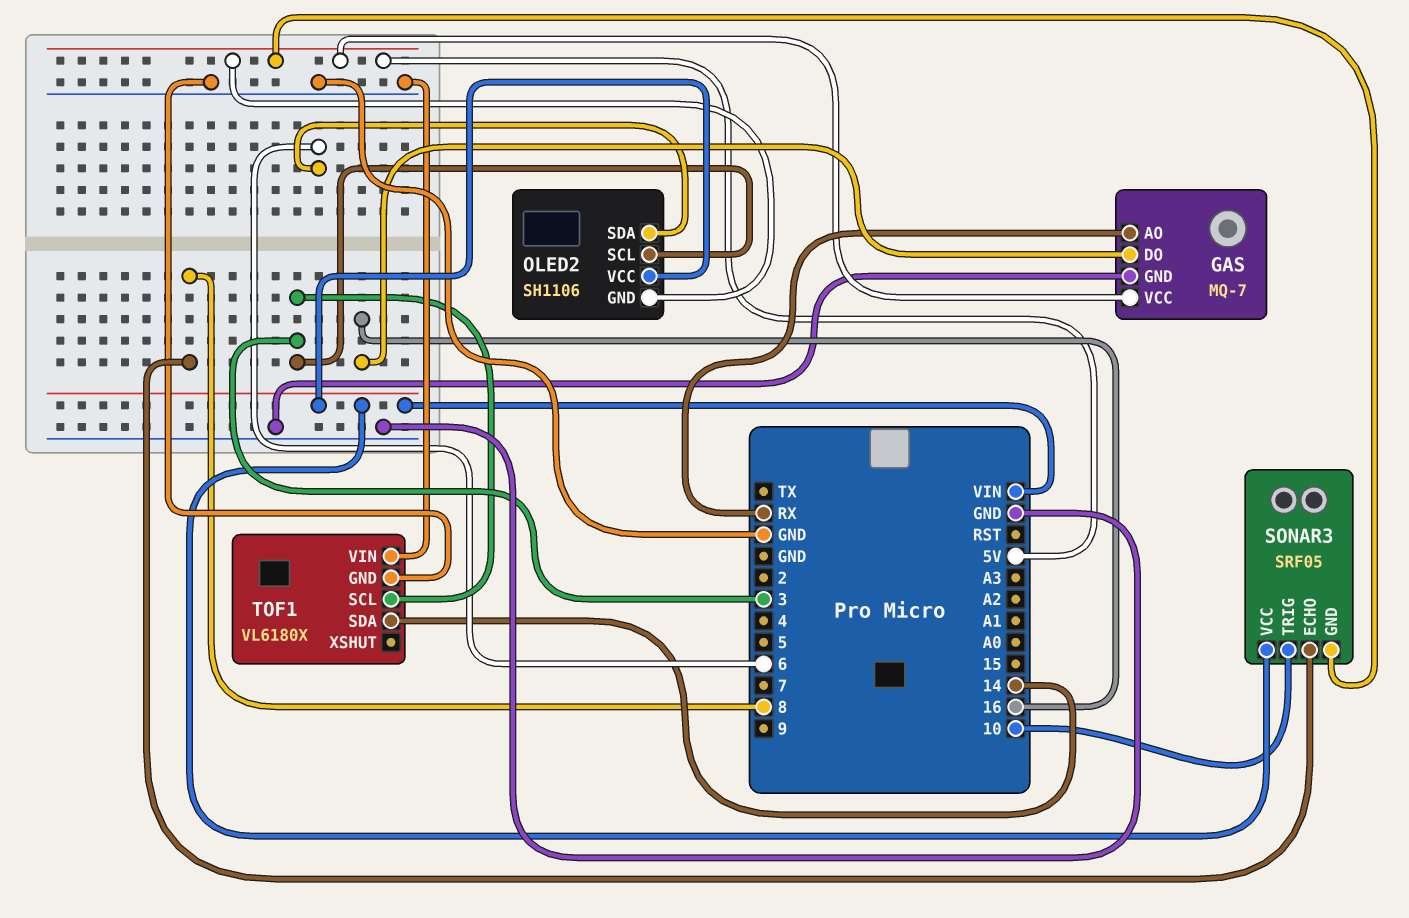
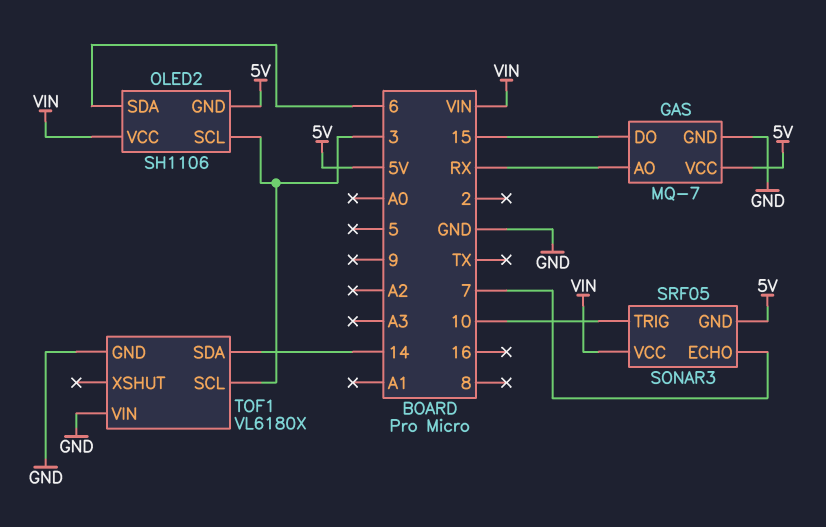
GAS pin DO: 16 -> 15
SONAR3 pin ECHO: 8 -> 7

